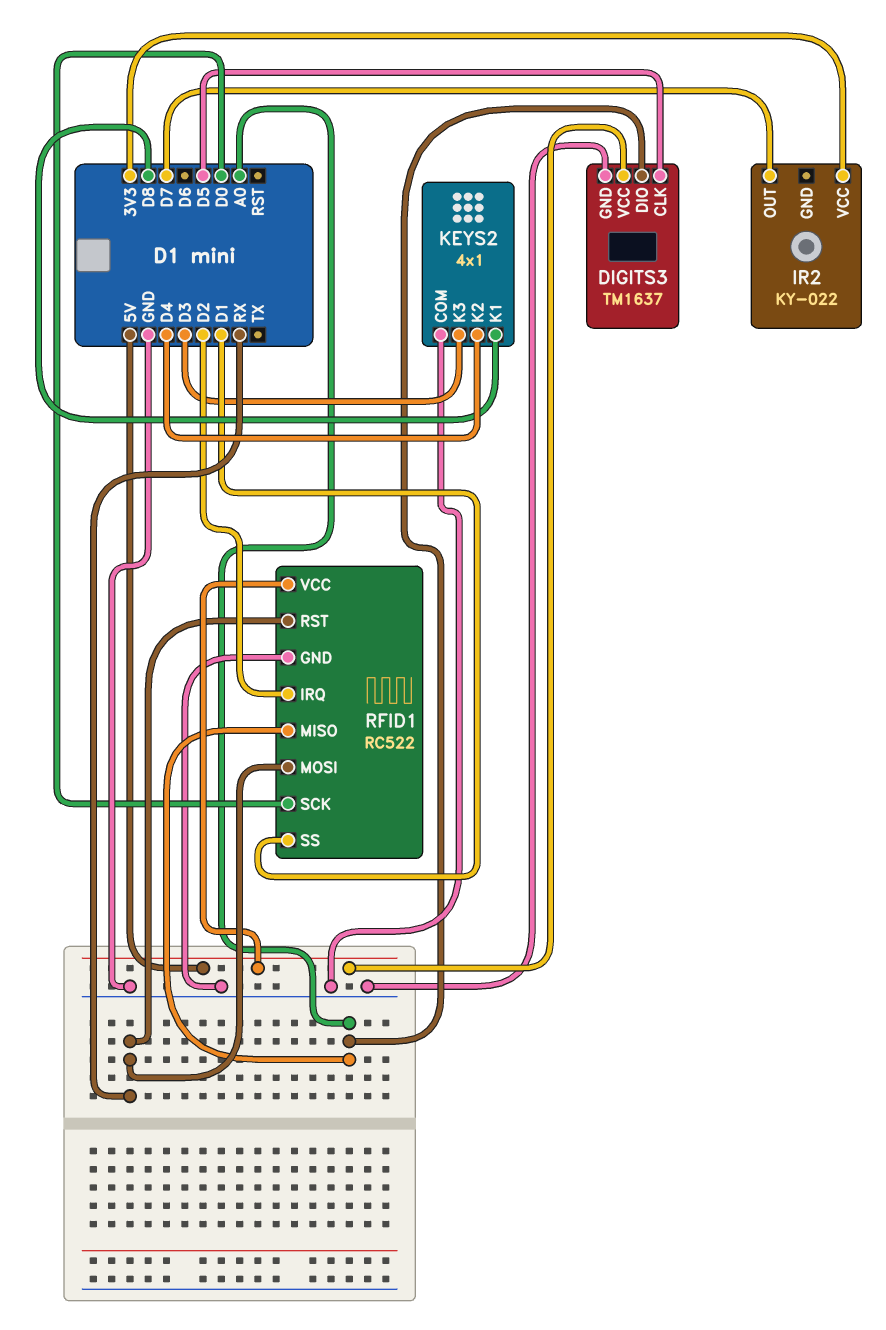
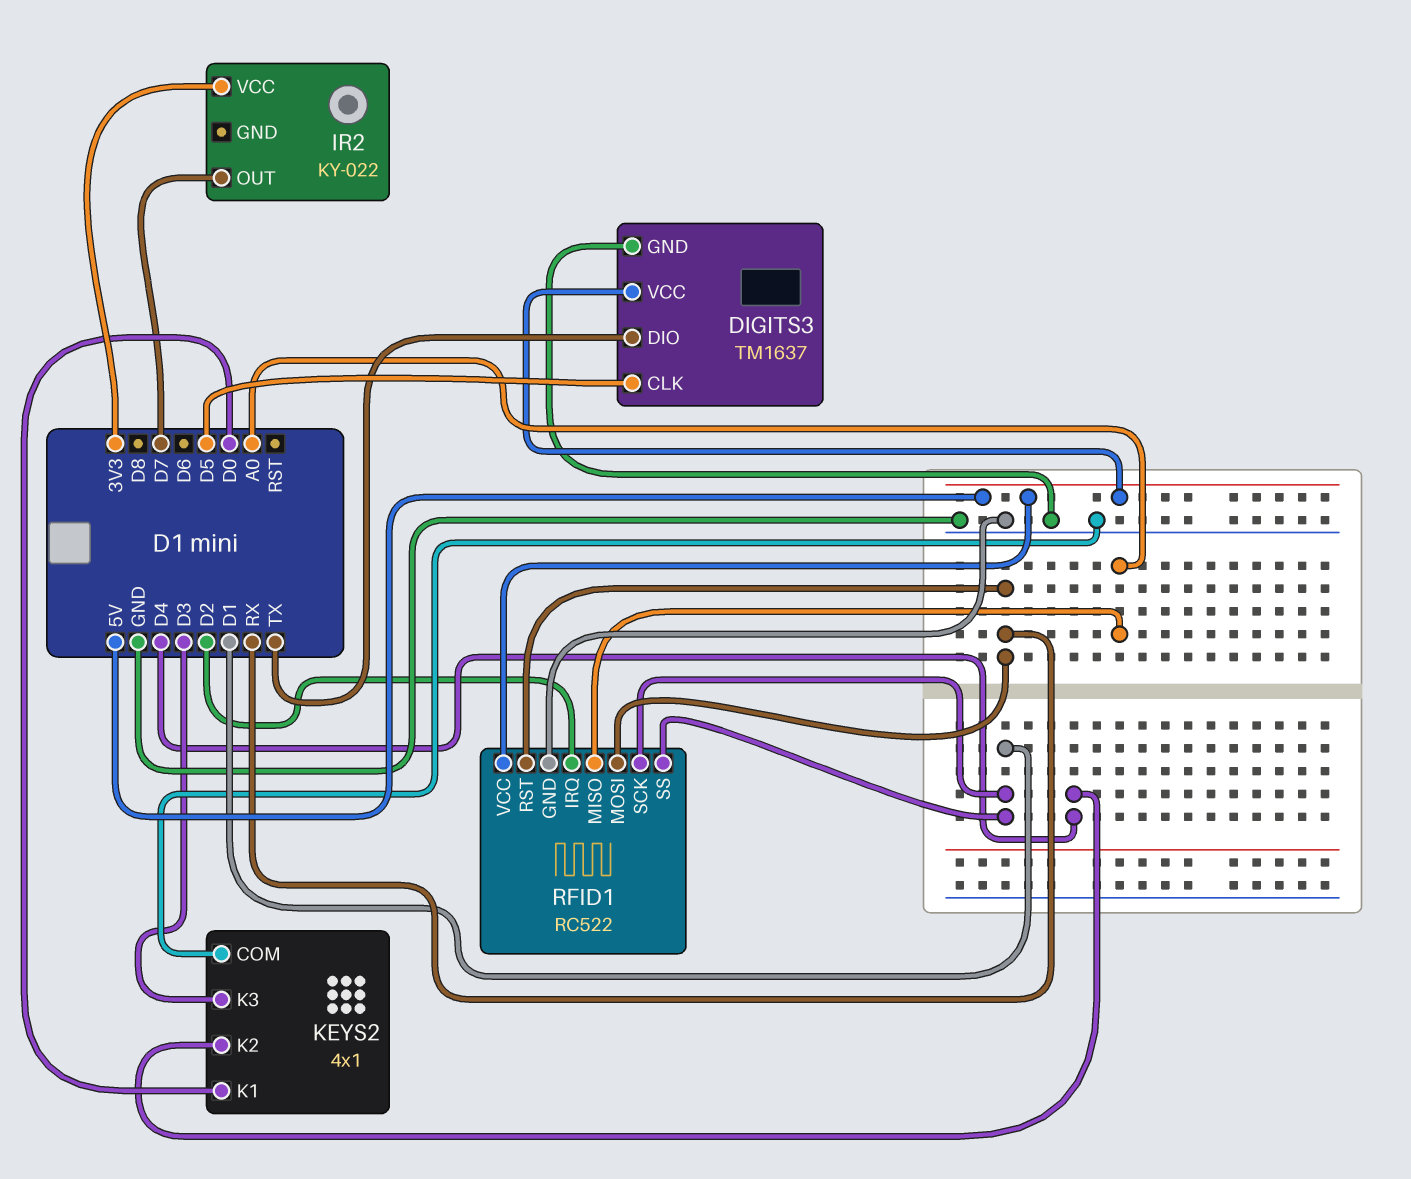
DIGITS3 pin DIO: A0 -> TX
KEYS2 pin K1: D8 -> D0
RFID1 pin SCK: D0 -> D1

